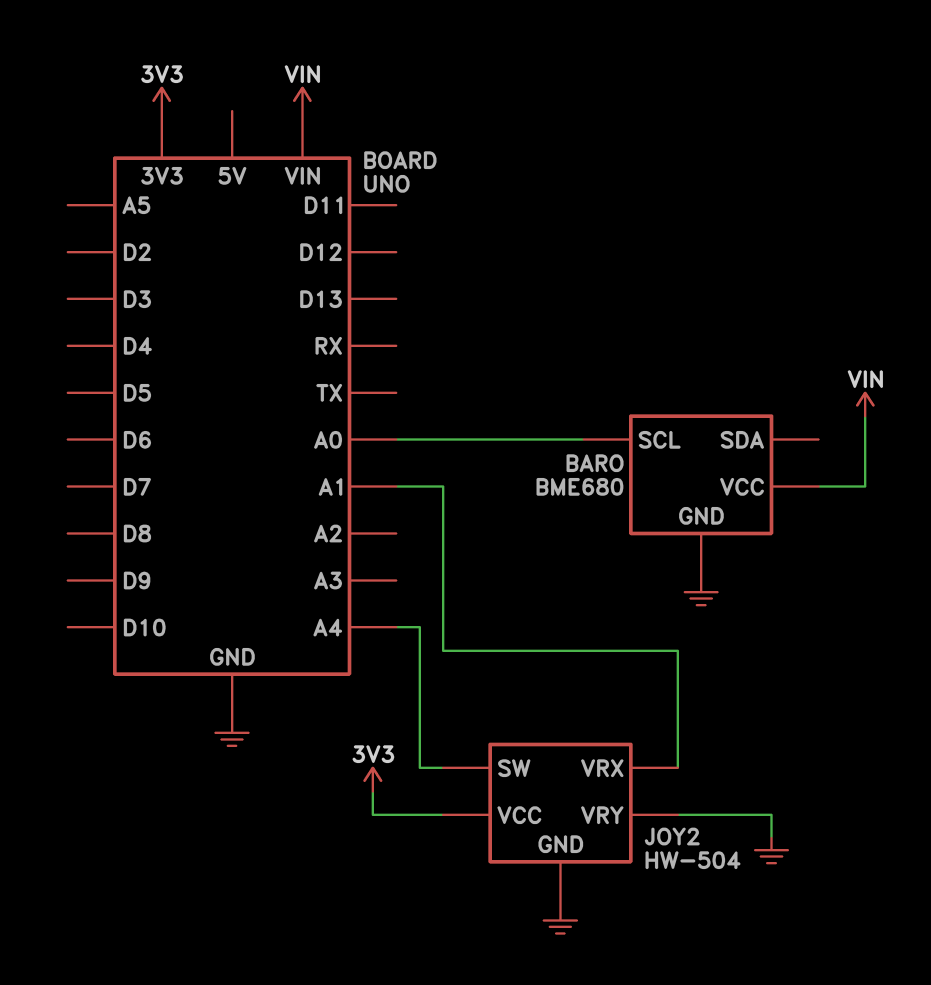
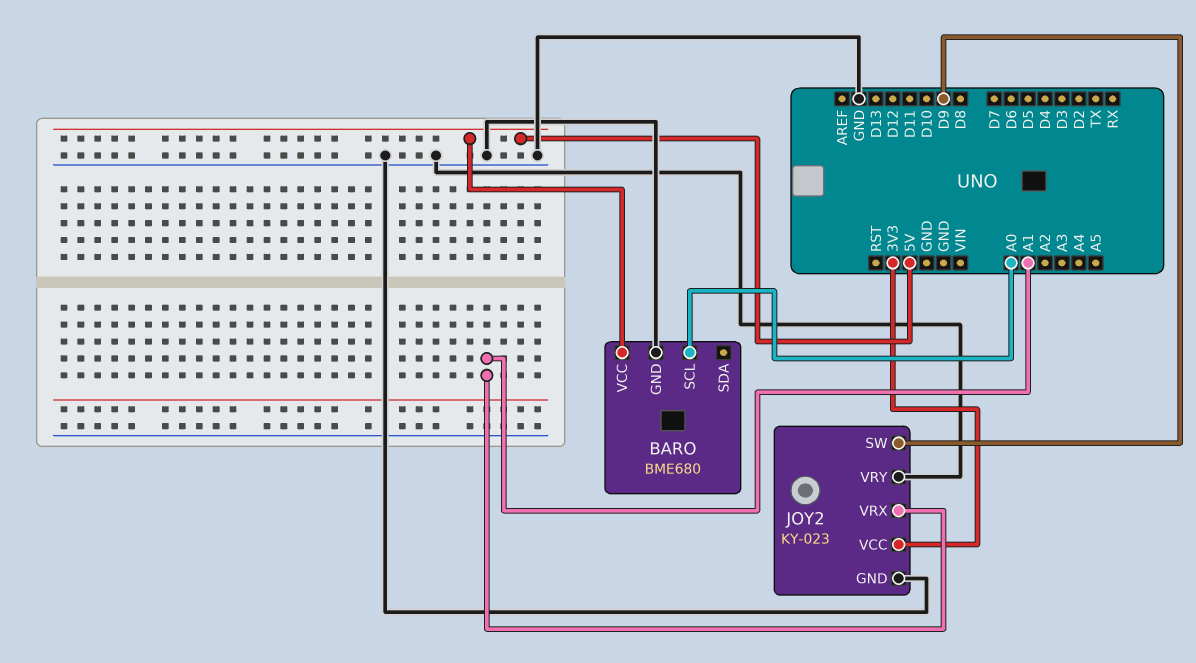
BARO pin VCC: VIN -> 5V
JOY2: HW-504 -> KY-023
JOY2 pin SW: A4 -> D9

